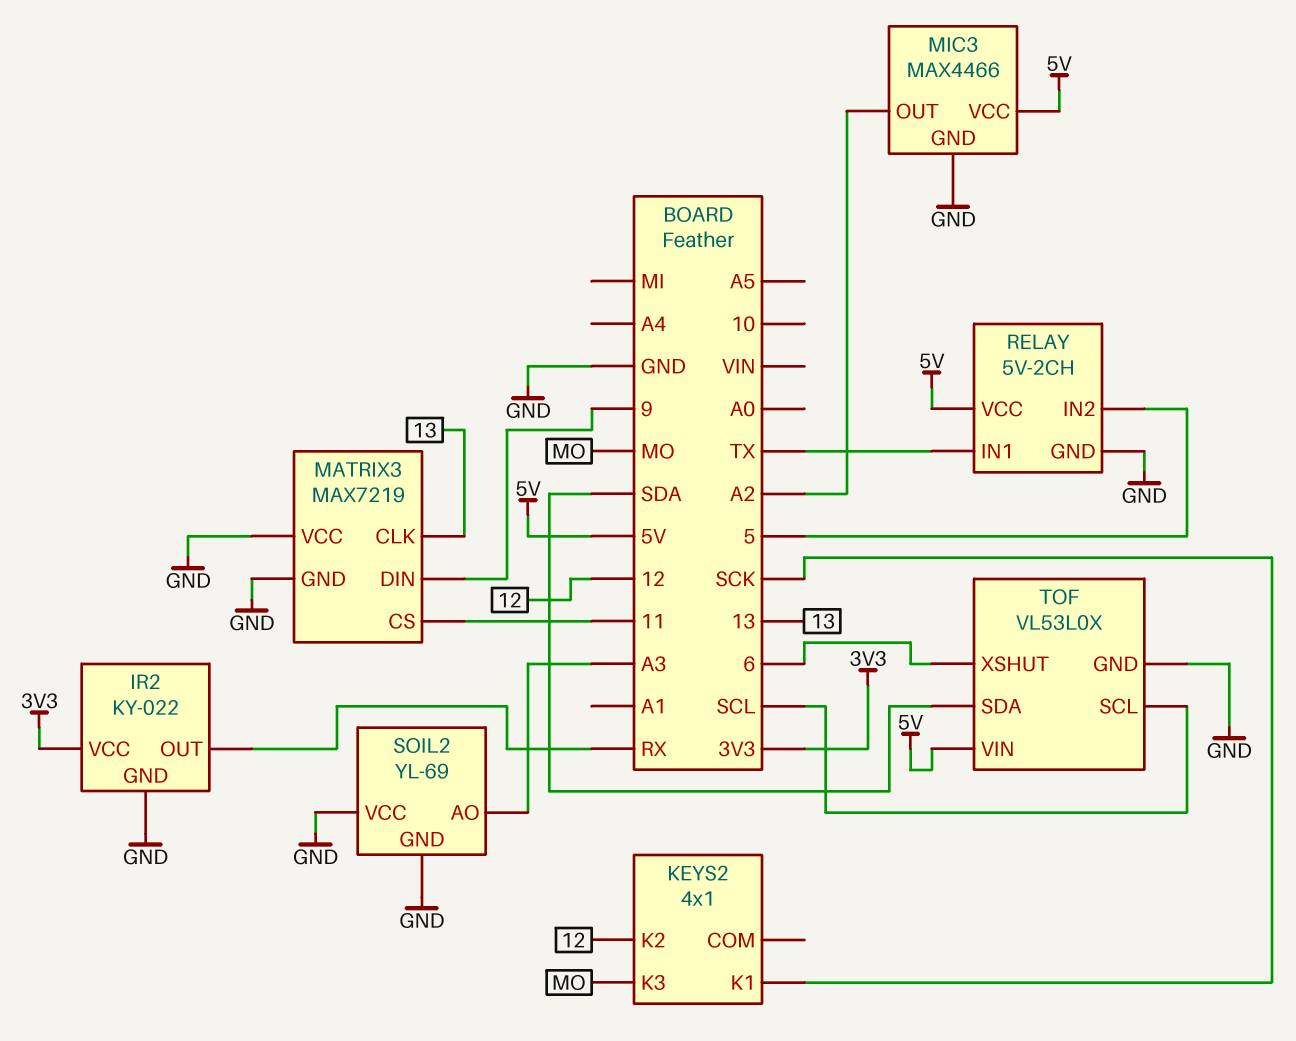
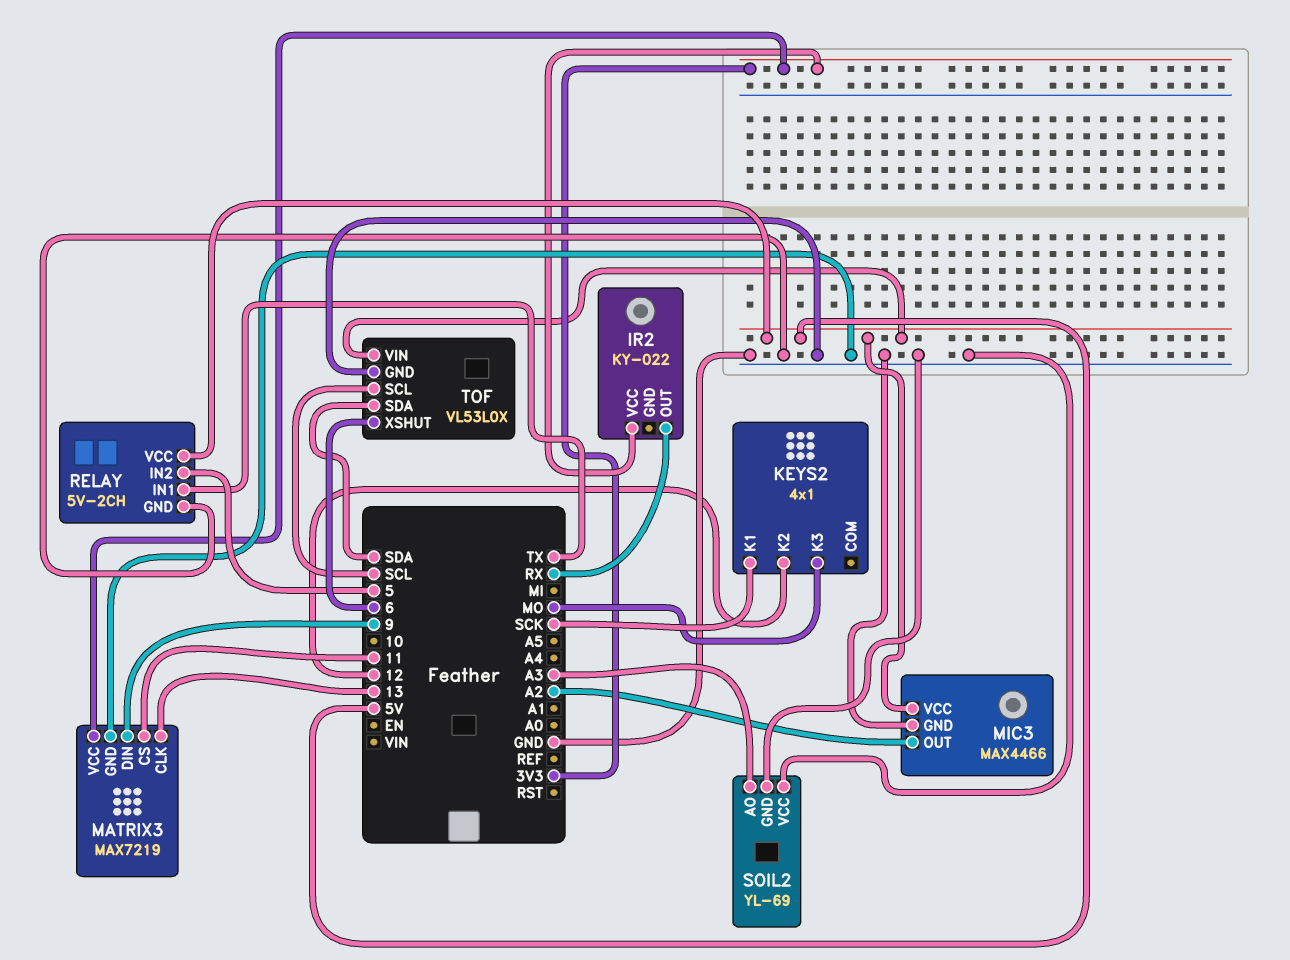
IR2 pin GND: GND -> none
MATRIX3 pin VCC: GND -> 3V3

